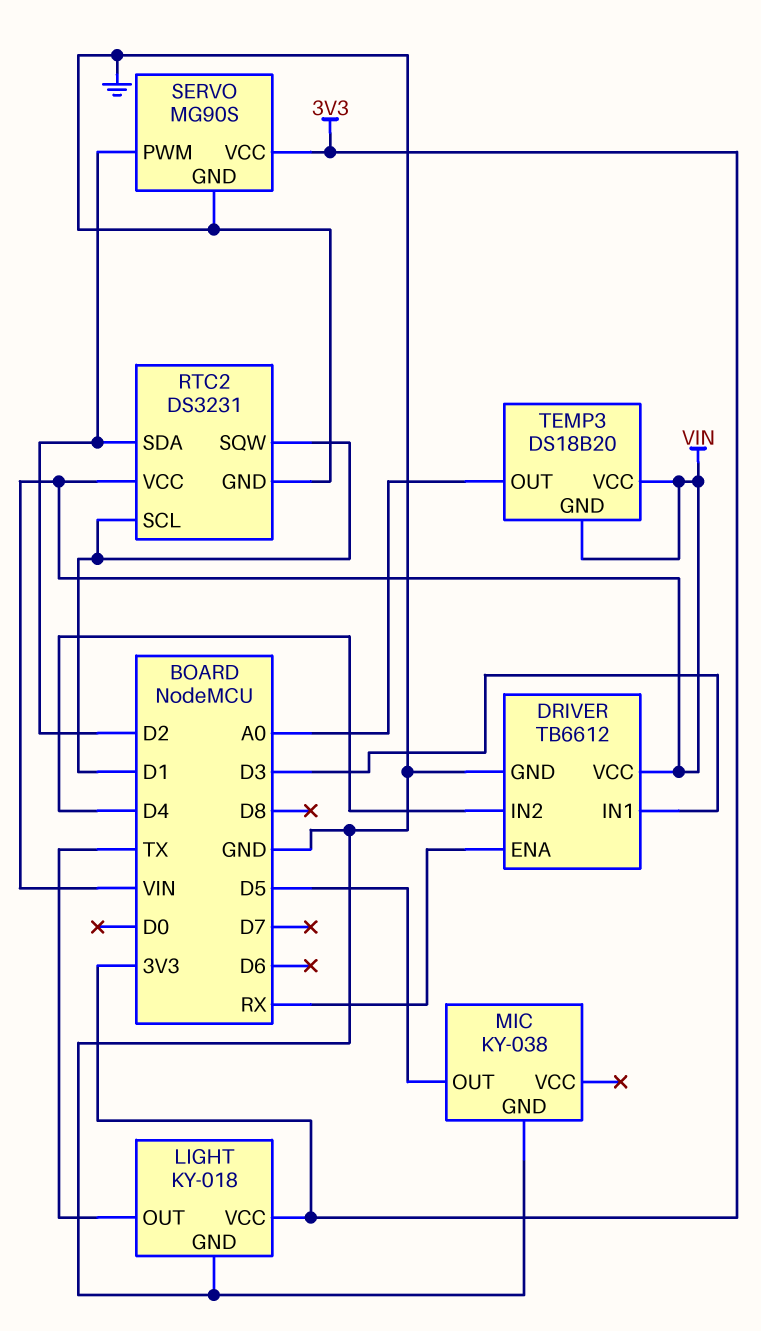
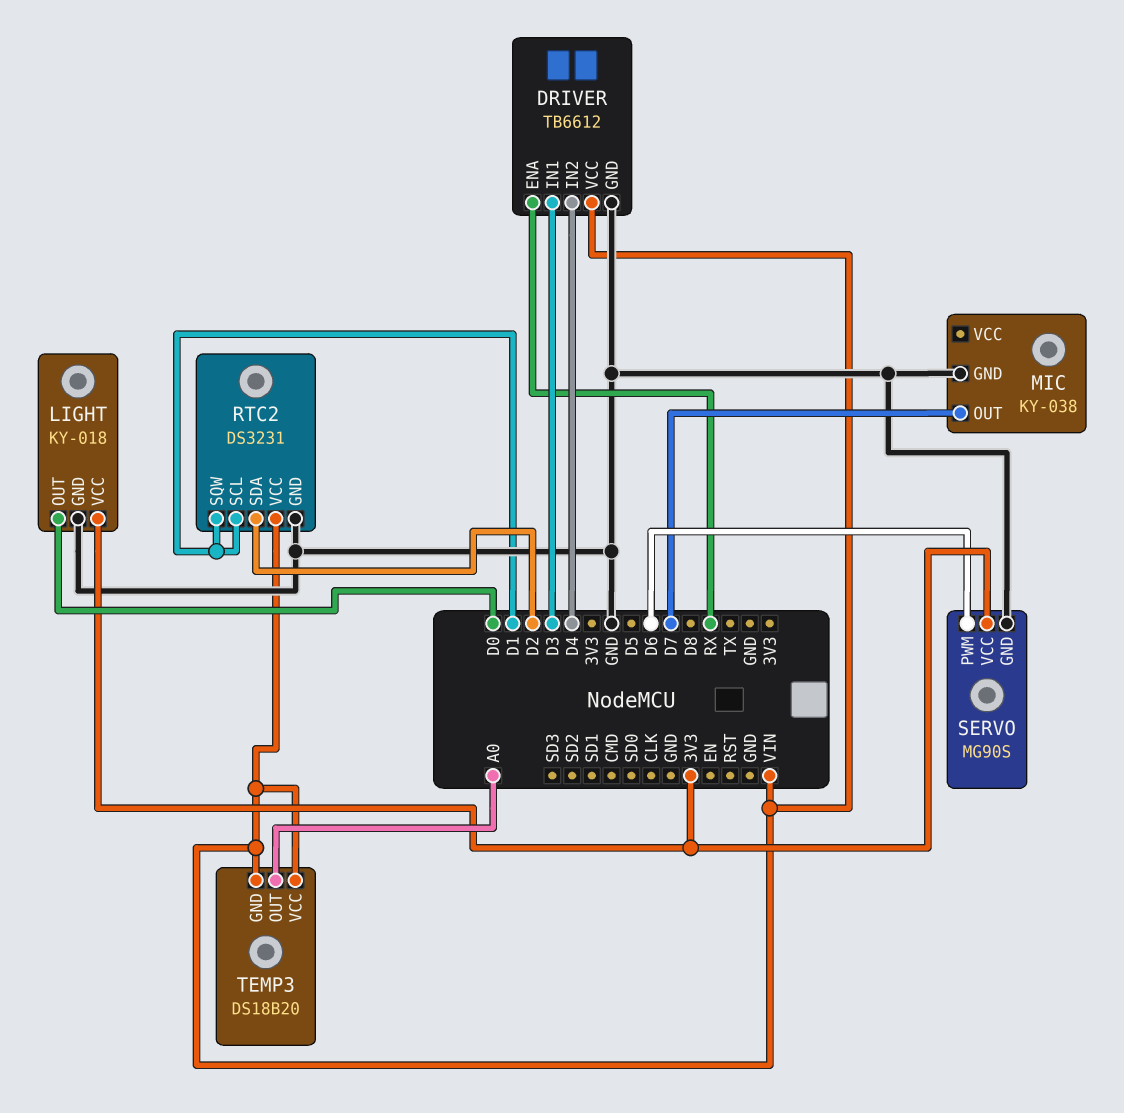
LIGHT pin OUT: TX -> D0
MIC pin OUT: D5 -> D7
SERVO pin PWM: D2 -> D6

